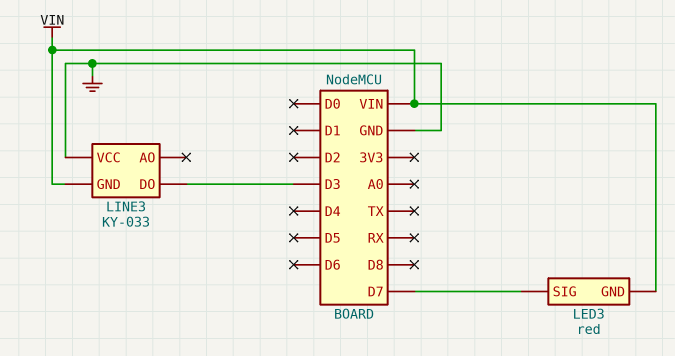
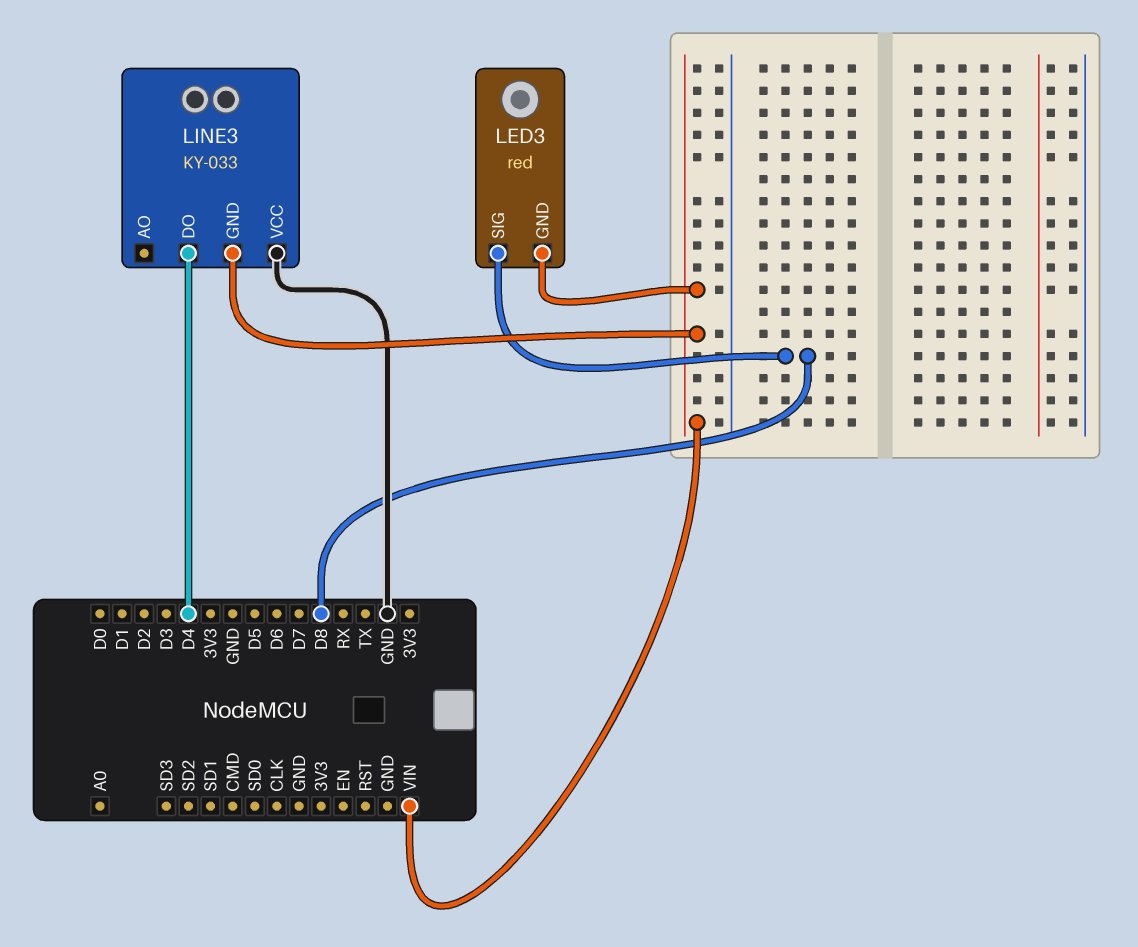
LED3 pin SIG: D7 -> D8
LINE3 pin DO: D3 -> D4

